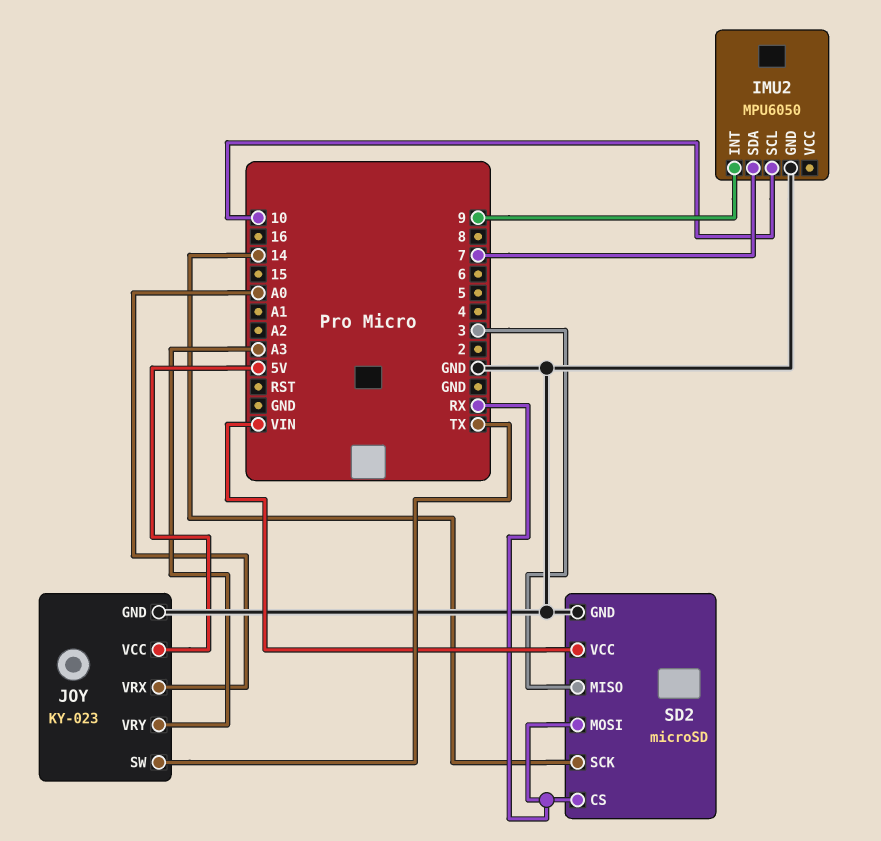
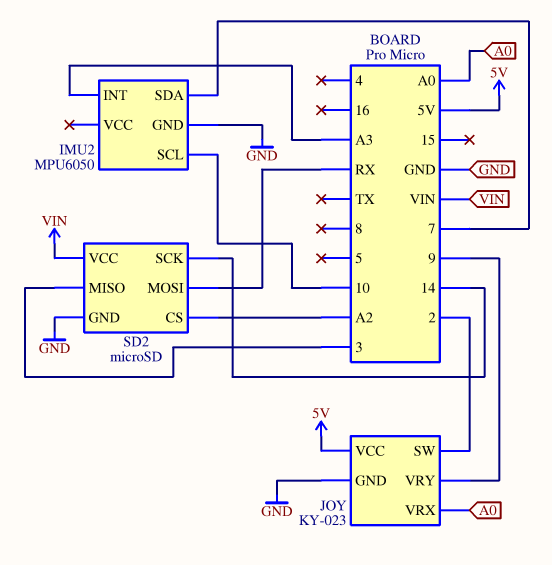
IMU2 pin INT: 9 -> A3
JOY pin SW: TX -> 2
JOY pin VRY: A3 -> 9
SD2 pin CS: RX -> A2

